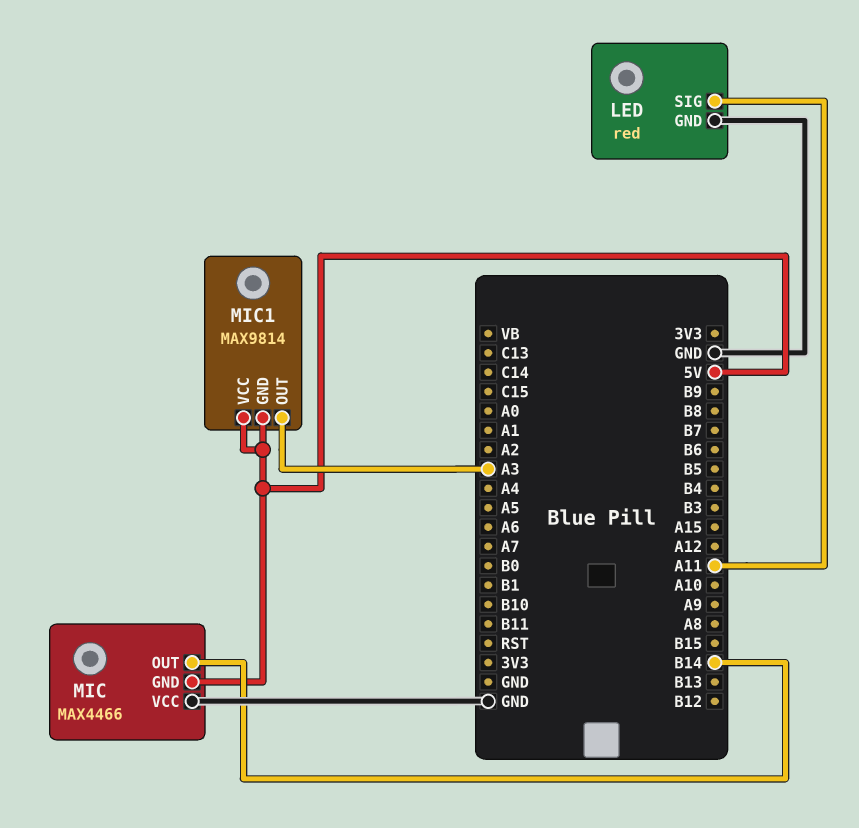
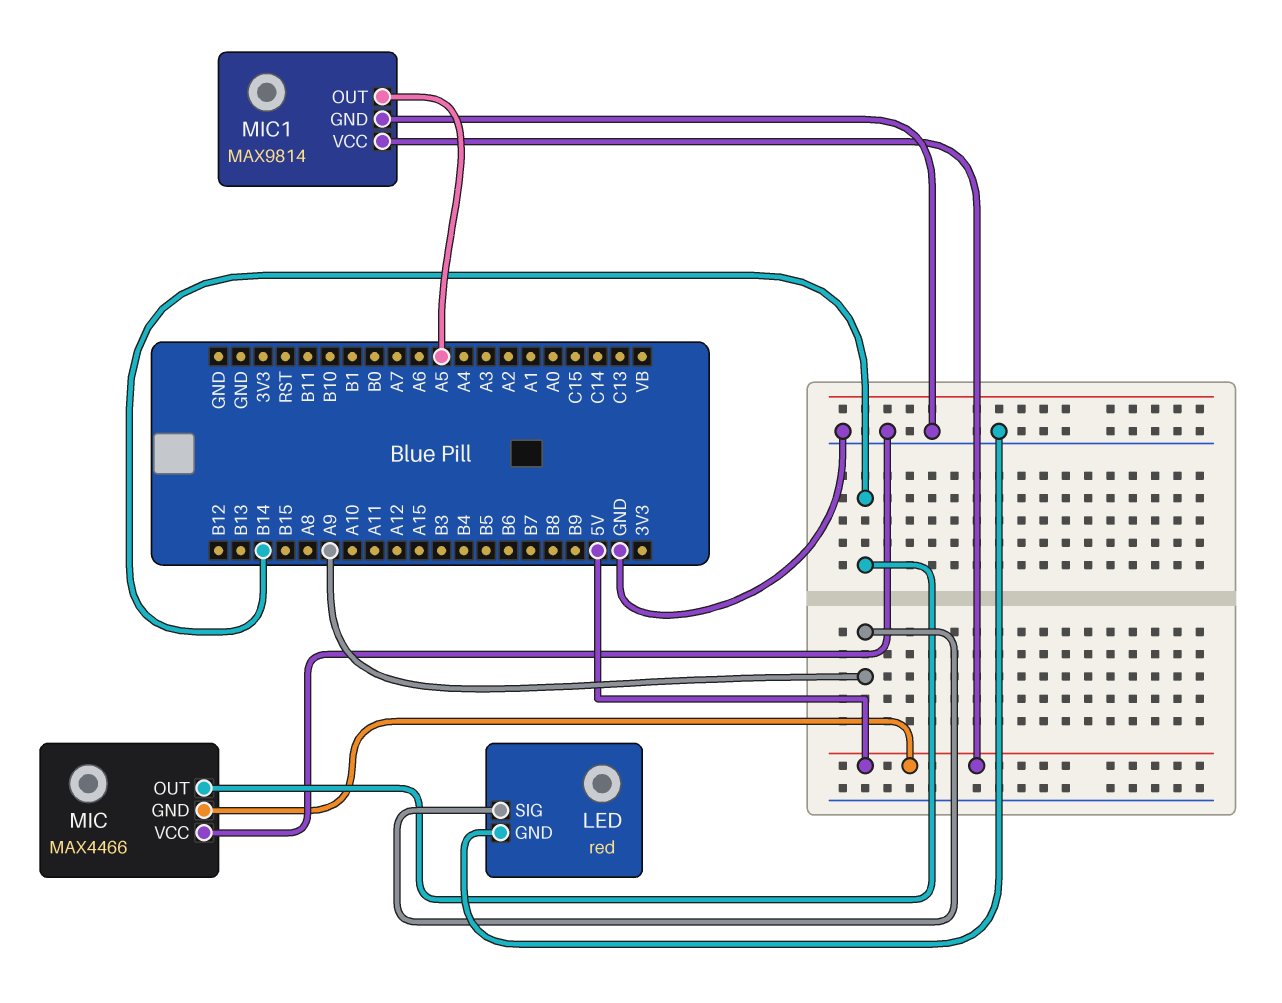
LED pin SIG: A11 -> A9
MIC1 pin GND: 5V -> GND
MIC1 pin OUT: A3 -> A5

